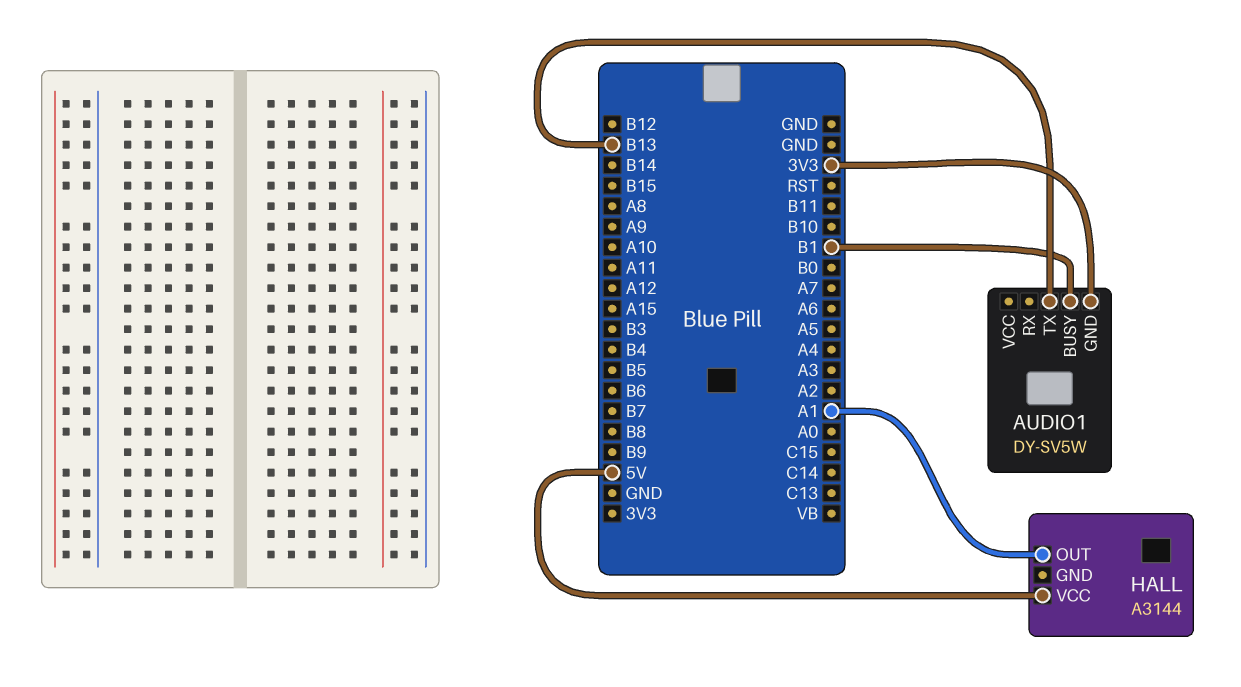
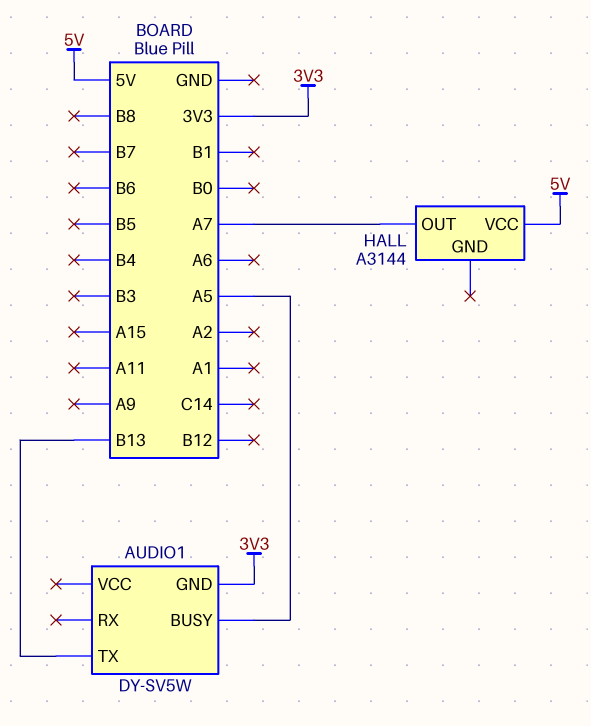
AUDIO1 pin BUSY: B1 -> A5
HALL pin OUT: A1 -> A7

